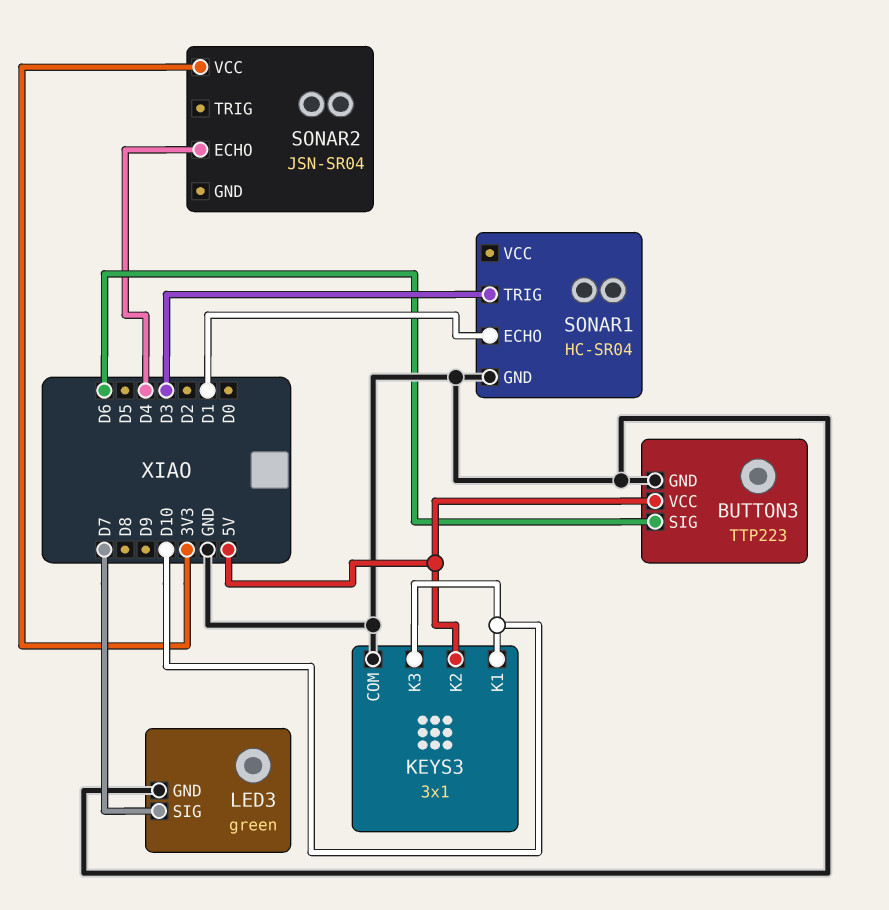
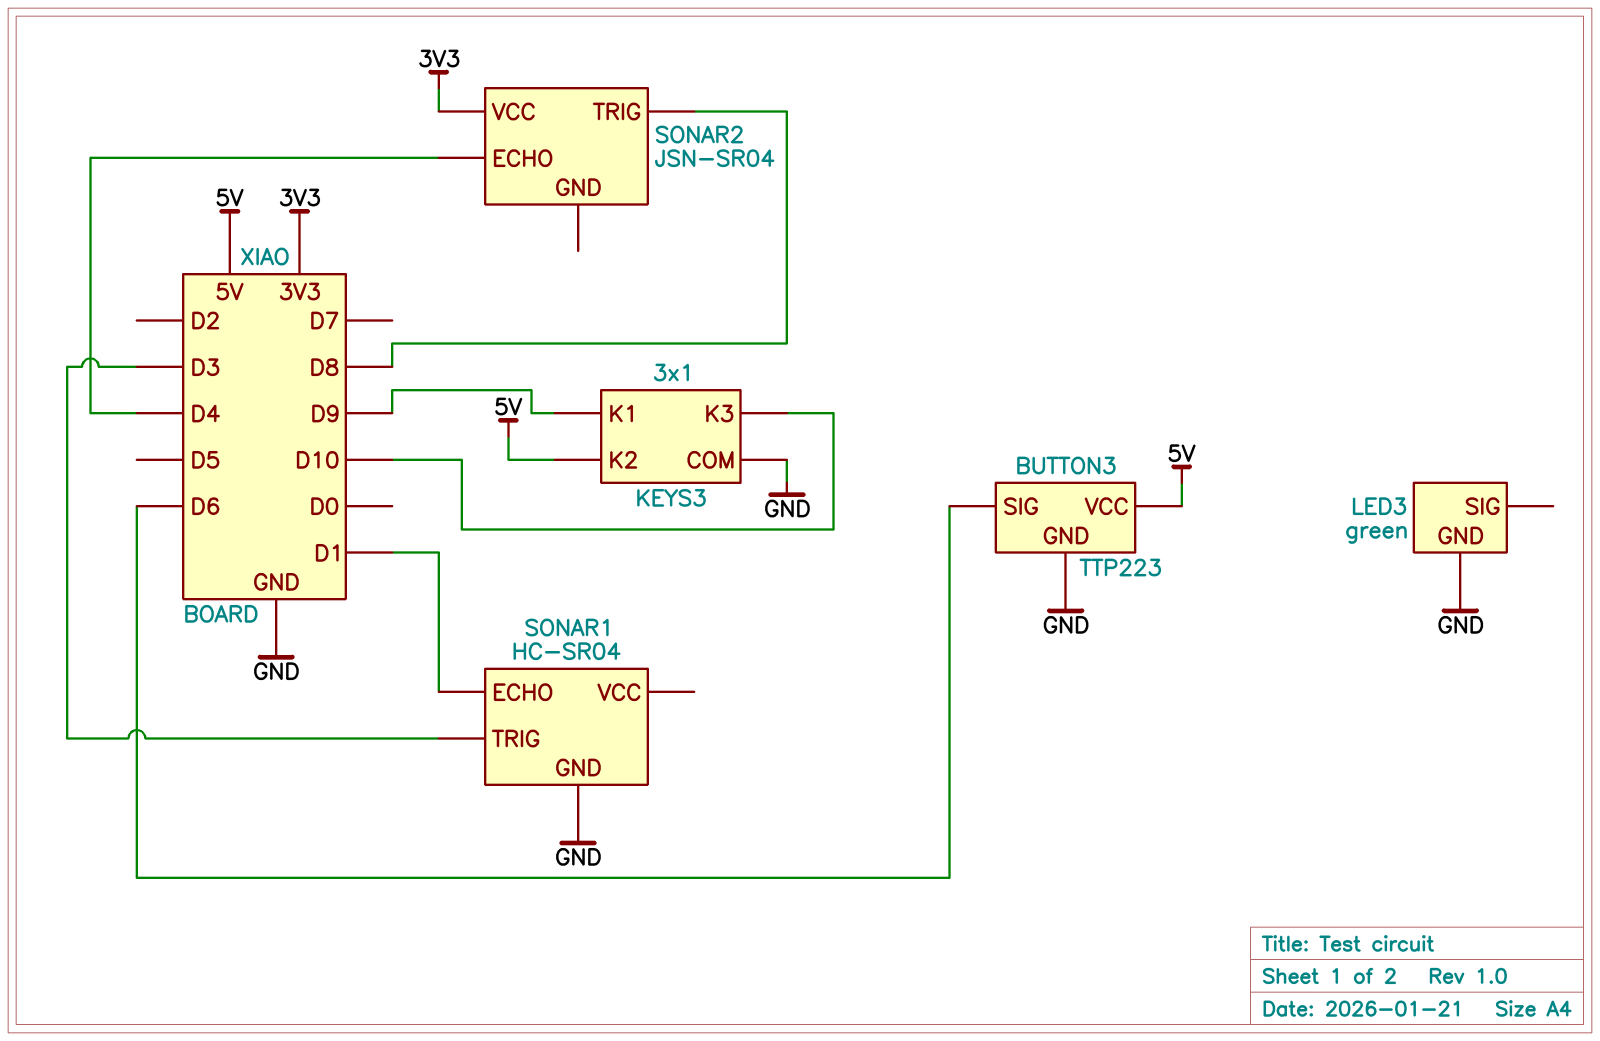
KEYS3 pin K1: D10 -> D9
LED3 pin SIG: D7 -> none
SONAR2 pin TRIG: none -> D8

